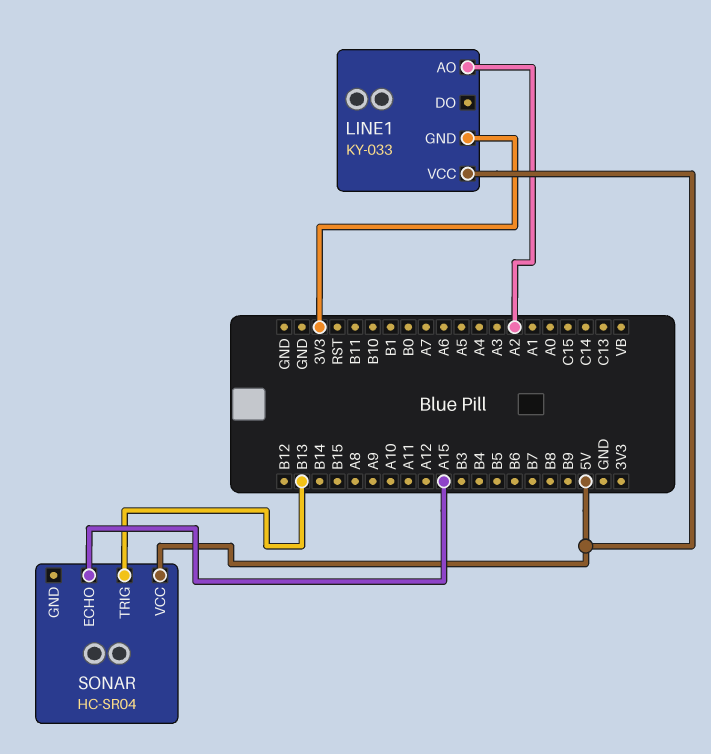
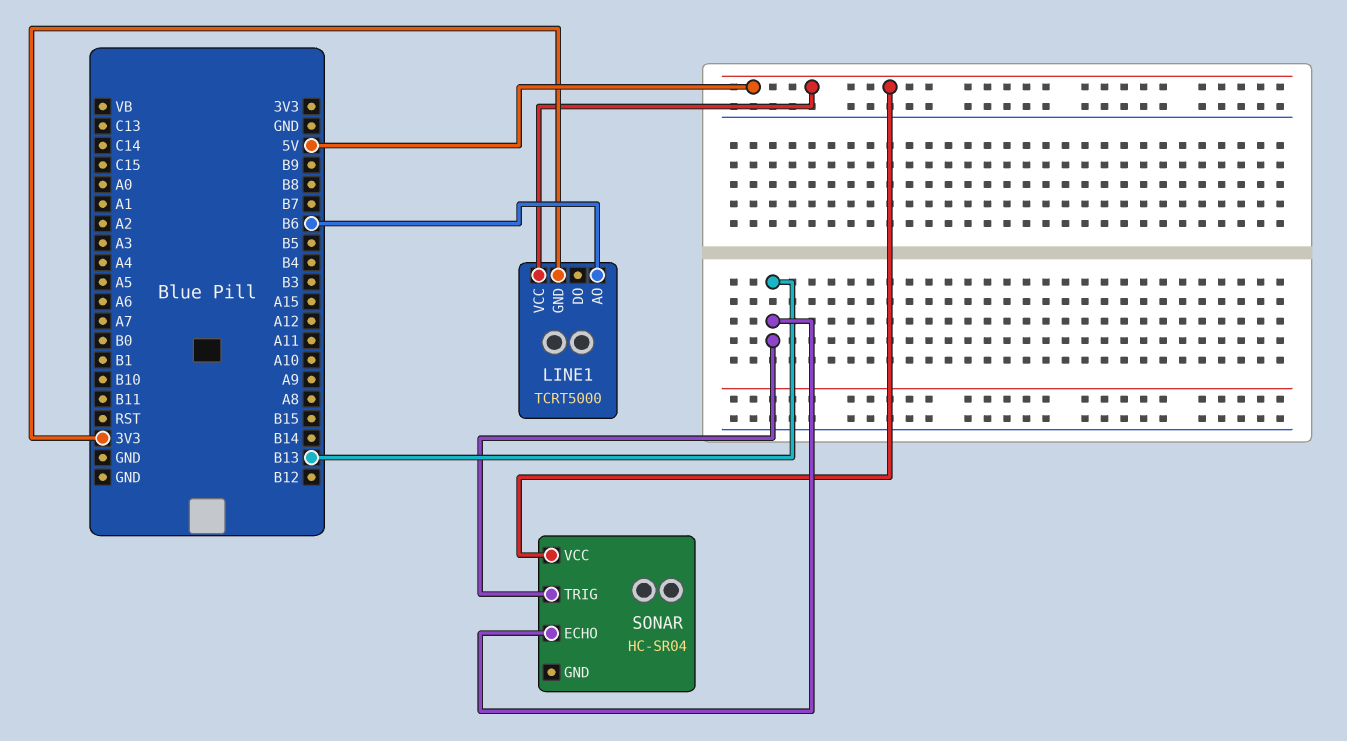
LINE1: KY-033 -> TCRT5000
LINE1 pin AO: A2 -> B6
SONAR pin ECHO: A15 -> B13

